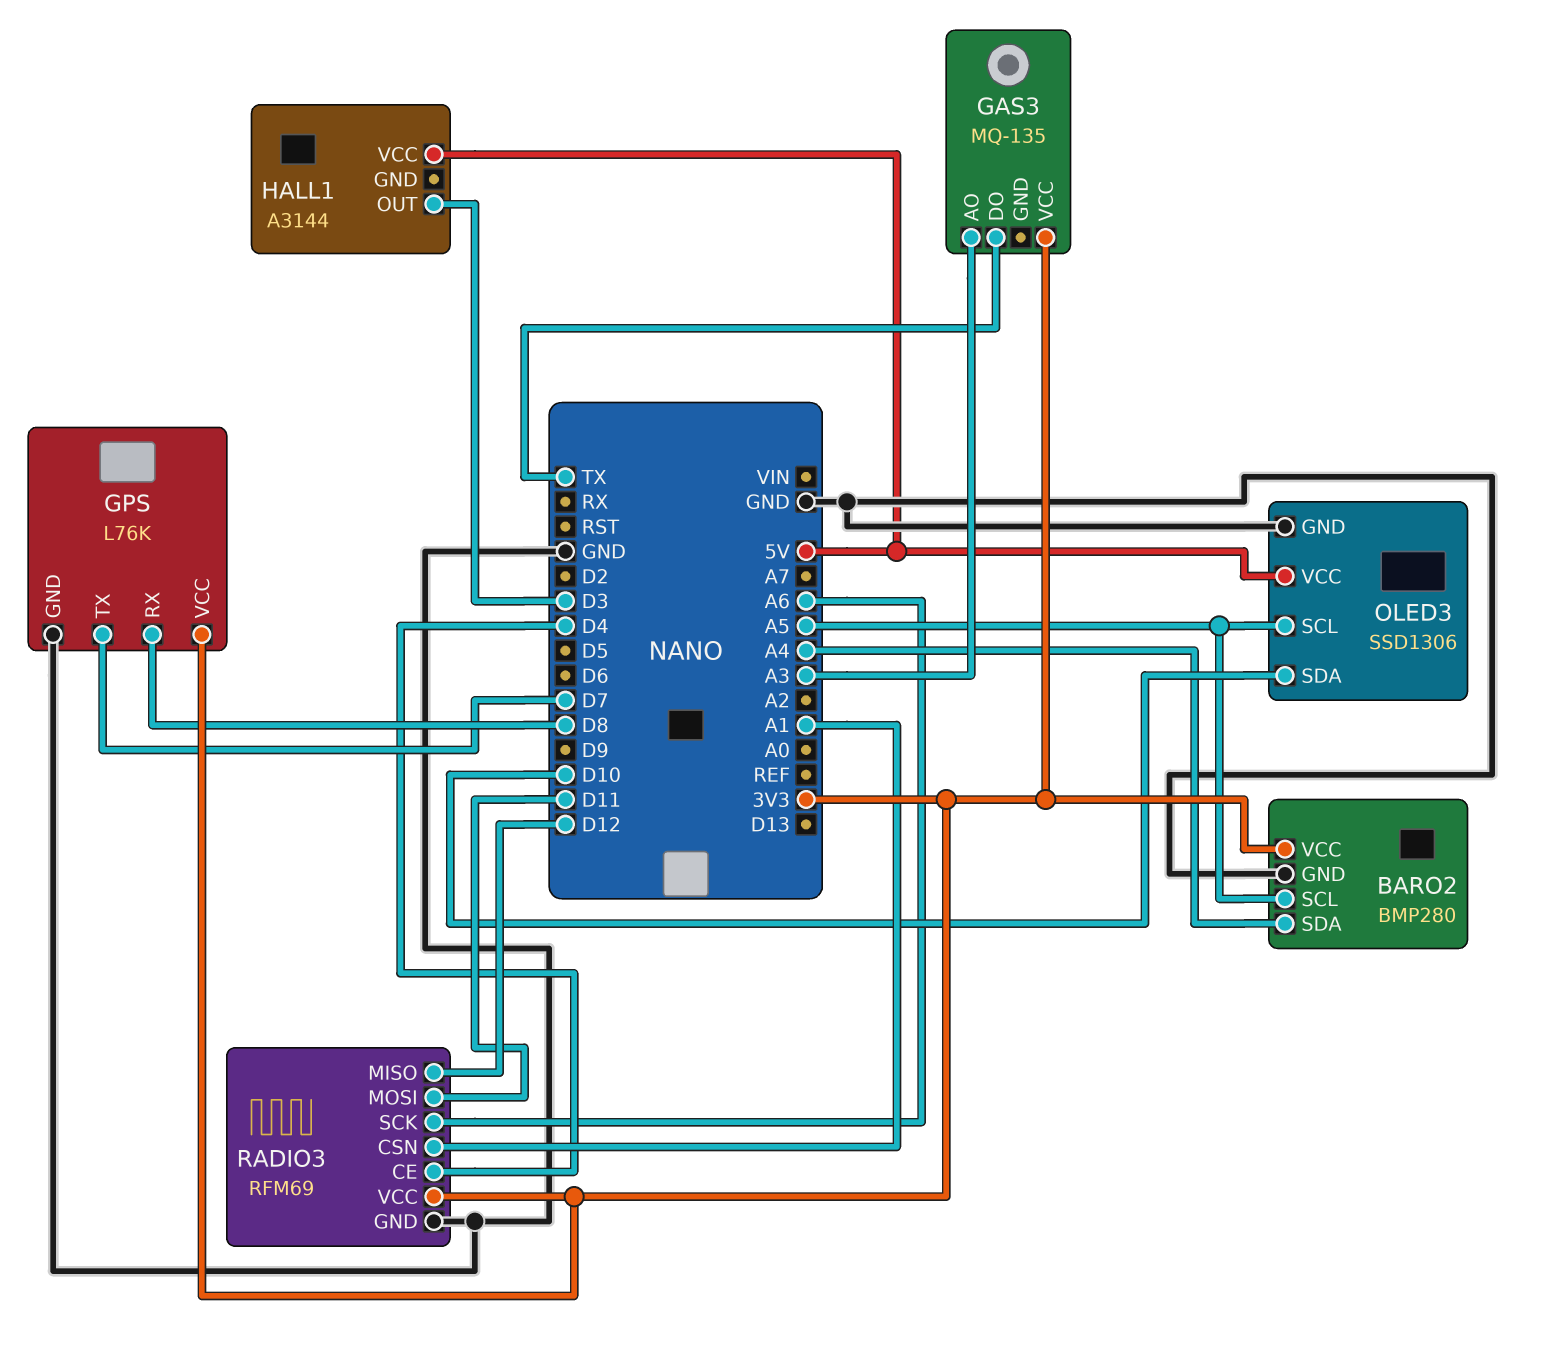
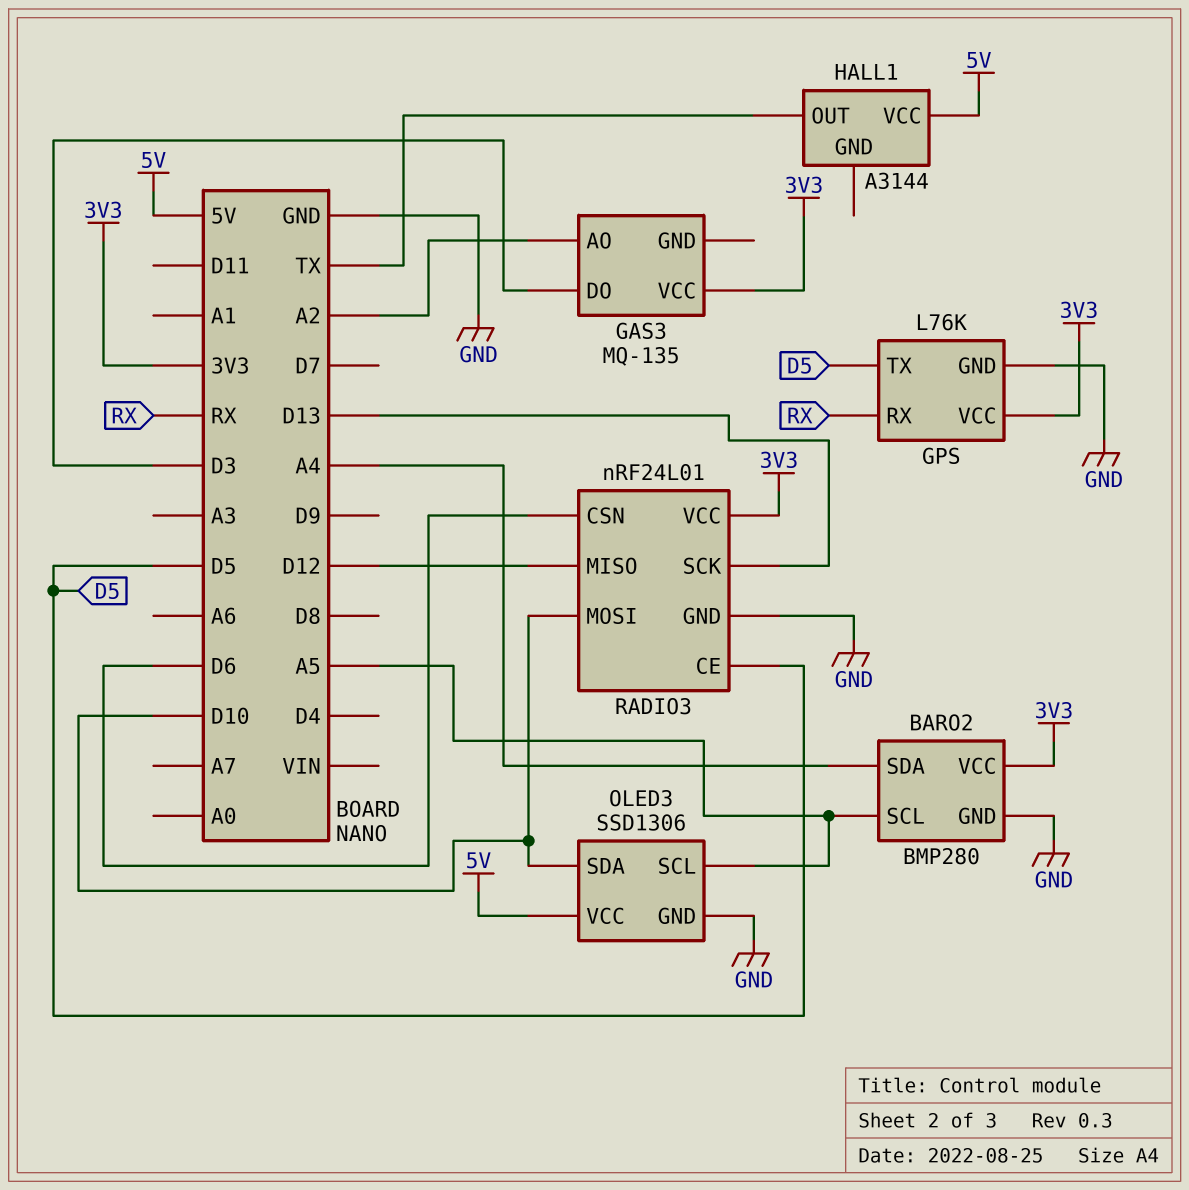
GAS3 pin AO: A3 -> A2
GAS3 pin DO: TX -> D3
GPS pin RX: D8 -> RX
GPS pin TX: D7 -> D5
HALL1 pin OUT: D3 -> TX
RADIO3: RFM69 -> nRF24L01
RADIO3 pin CE: D4 -> D5
RADIO3 pin CSN: A1 -> D6
RADIO3 pin MOSI: D11 -> D10
RADIO3 pin SCK: A6 -> D13

